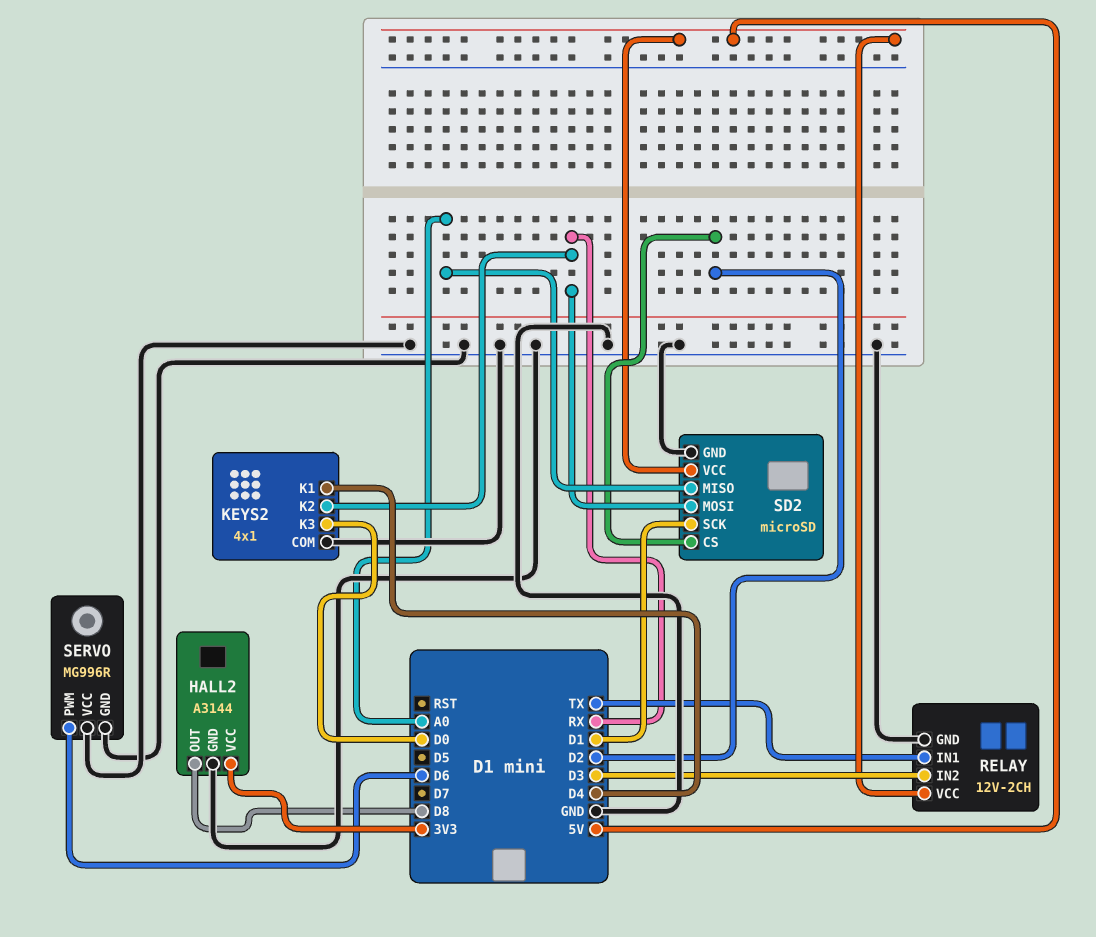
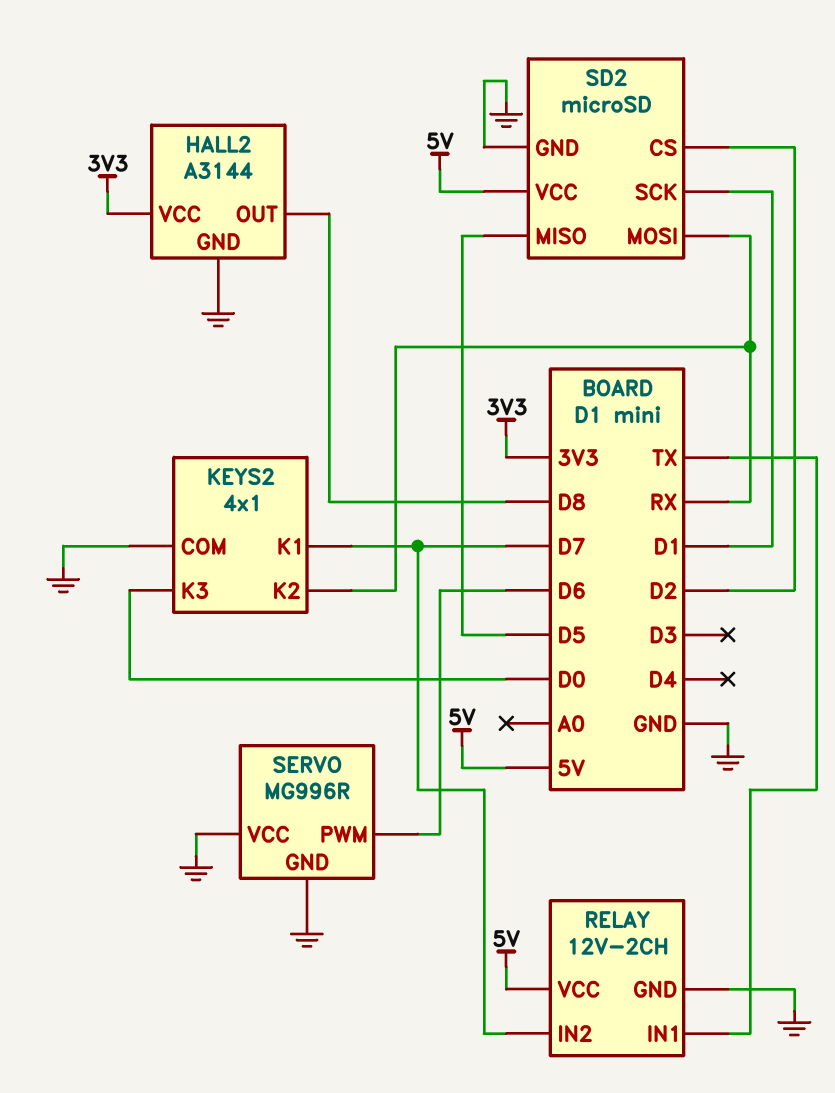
KEYS2 pin K1: D4 -> D7
RELAY pin IN2: D3 -> D7
SD2 pin MISO: A0 -> D5

